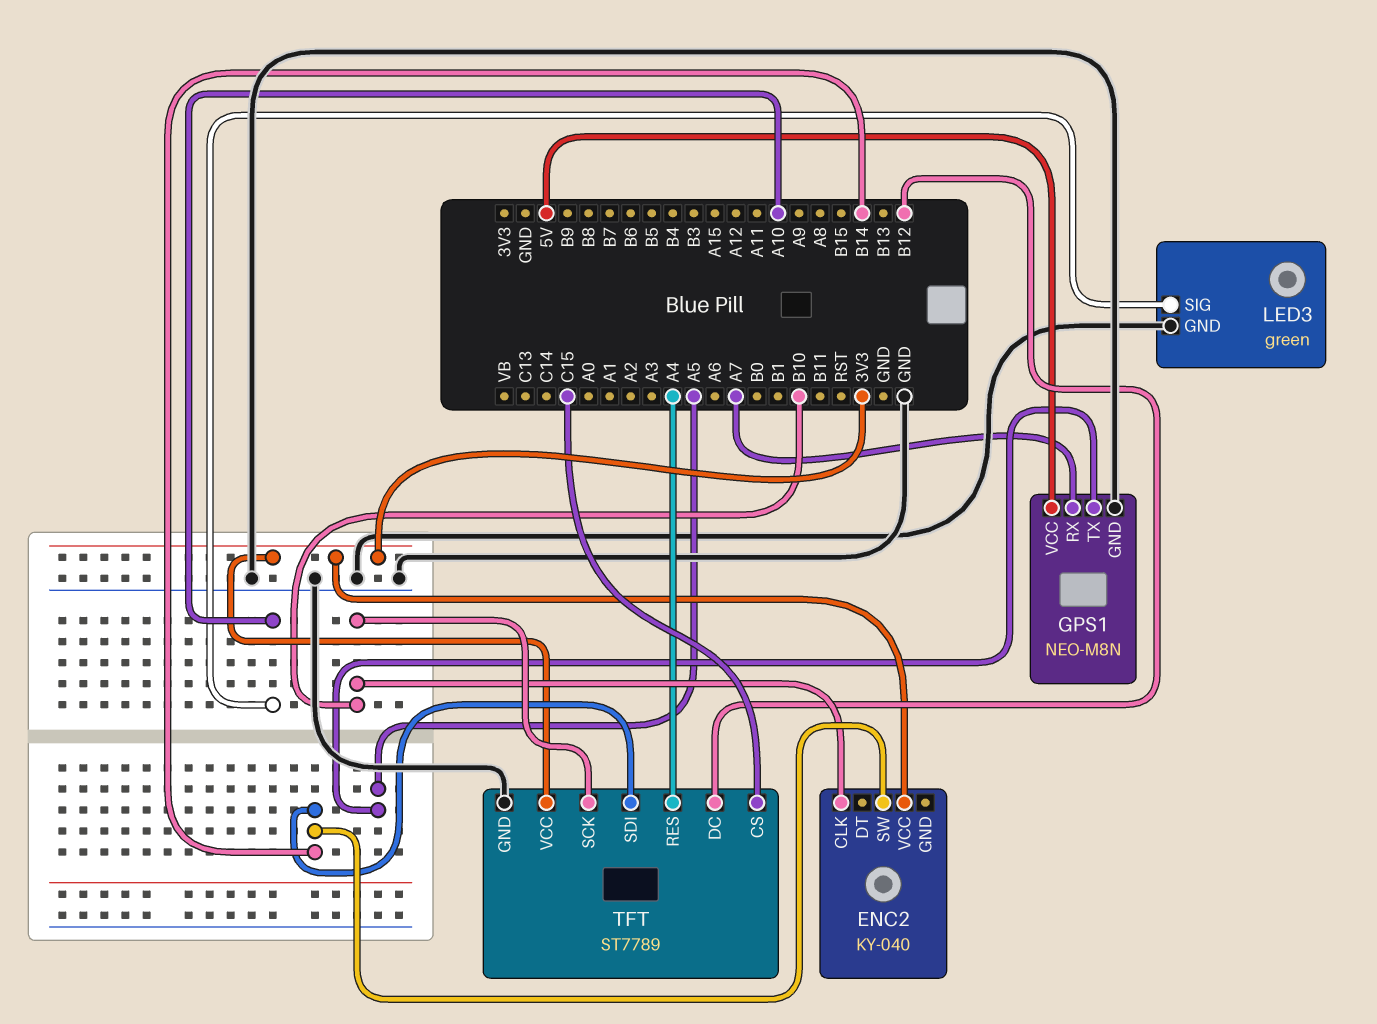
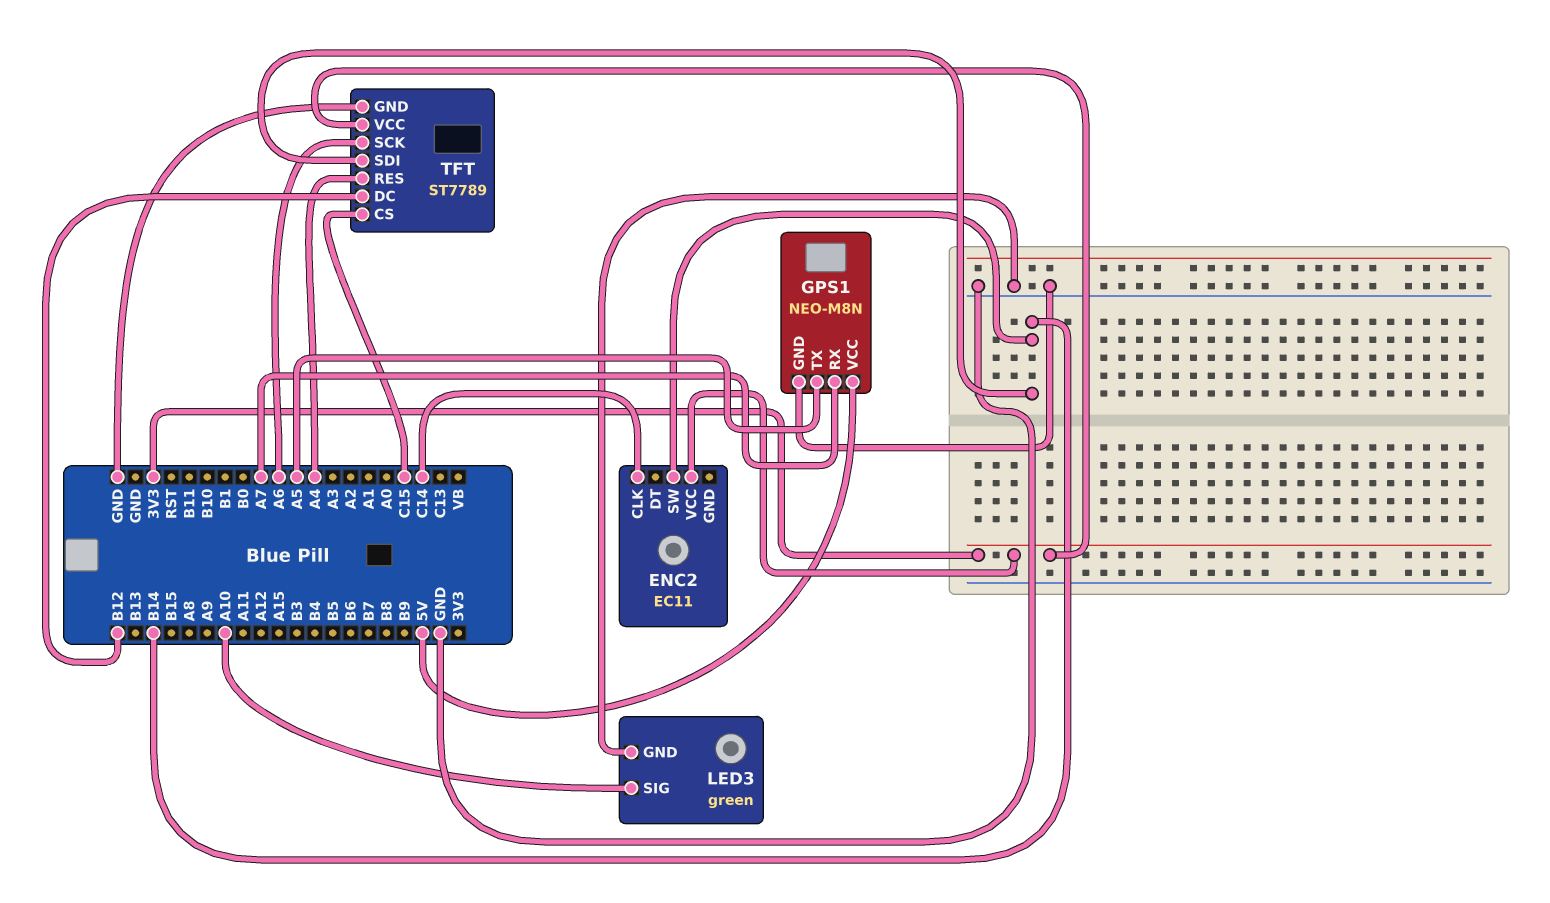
ENC2: KY-040 -> EC11
ENC2 pin CLK: B10 -> C14
TFT pin SCK: B10 -> A6

